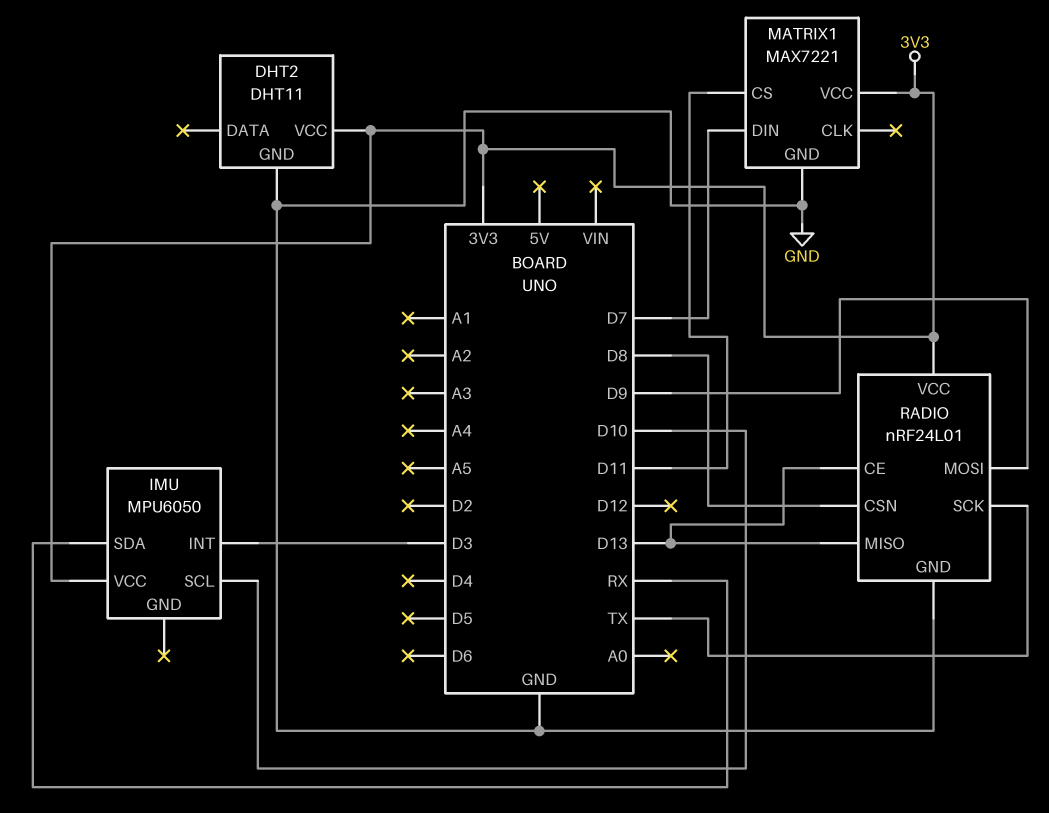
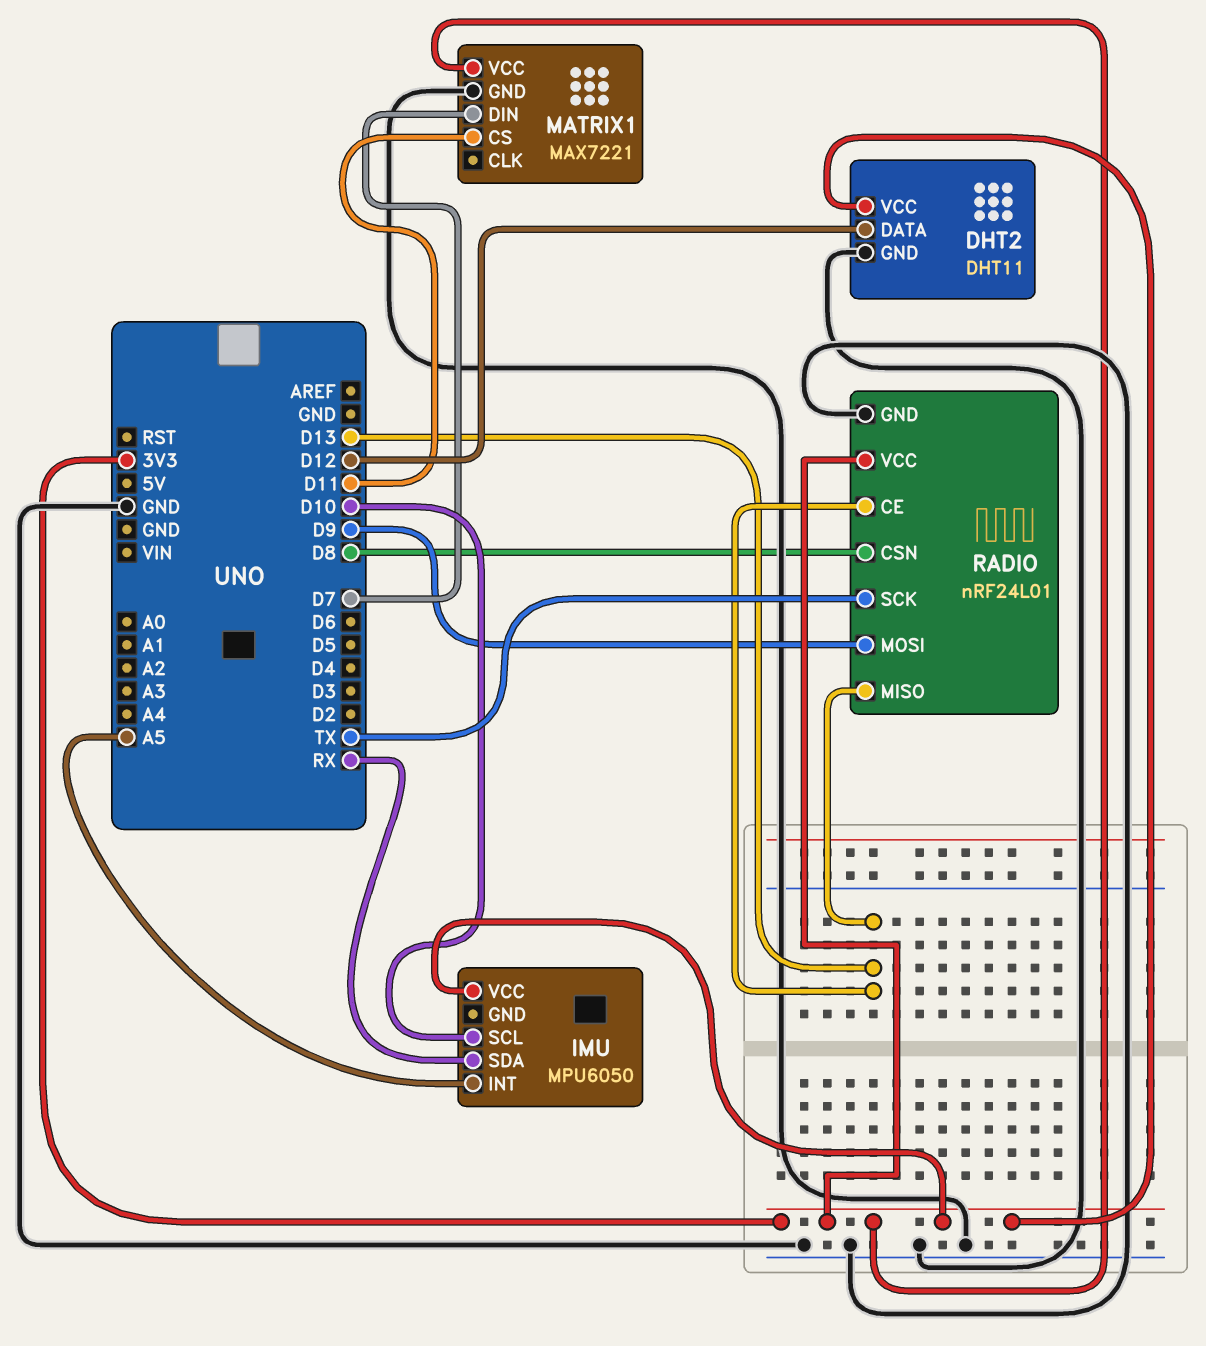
DHT2 pin DATA: none -> D12
IMU pin INT: D3 -> A5

